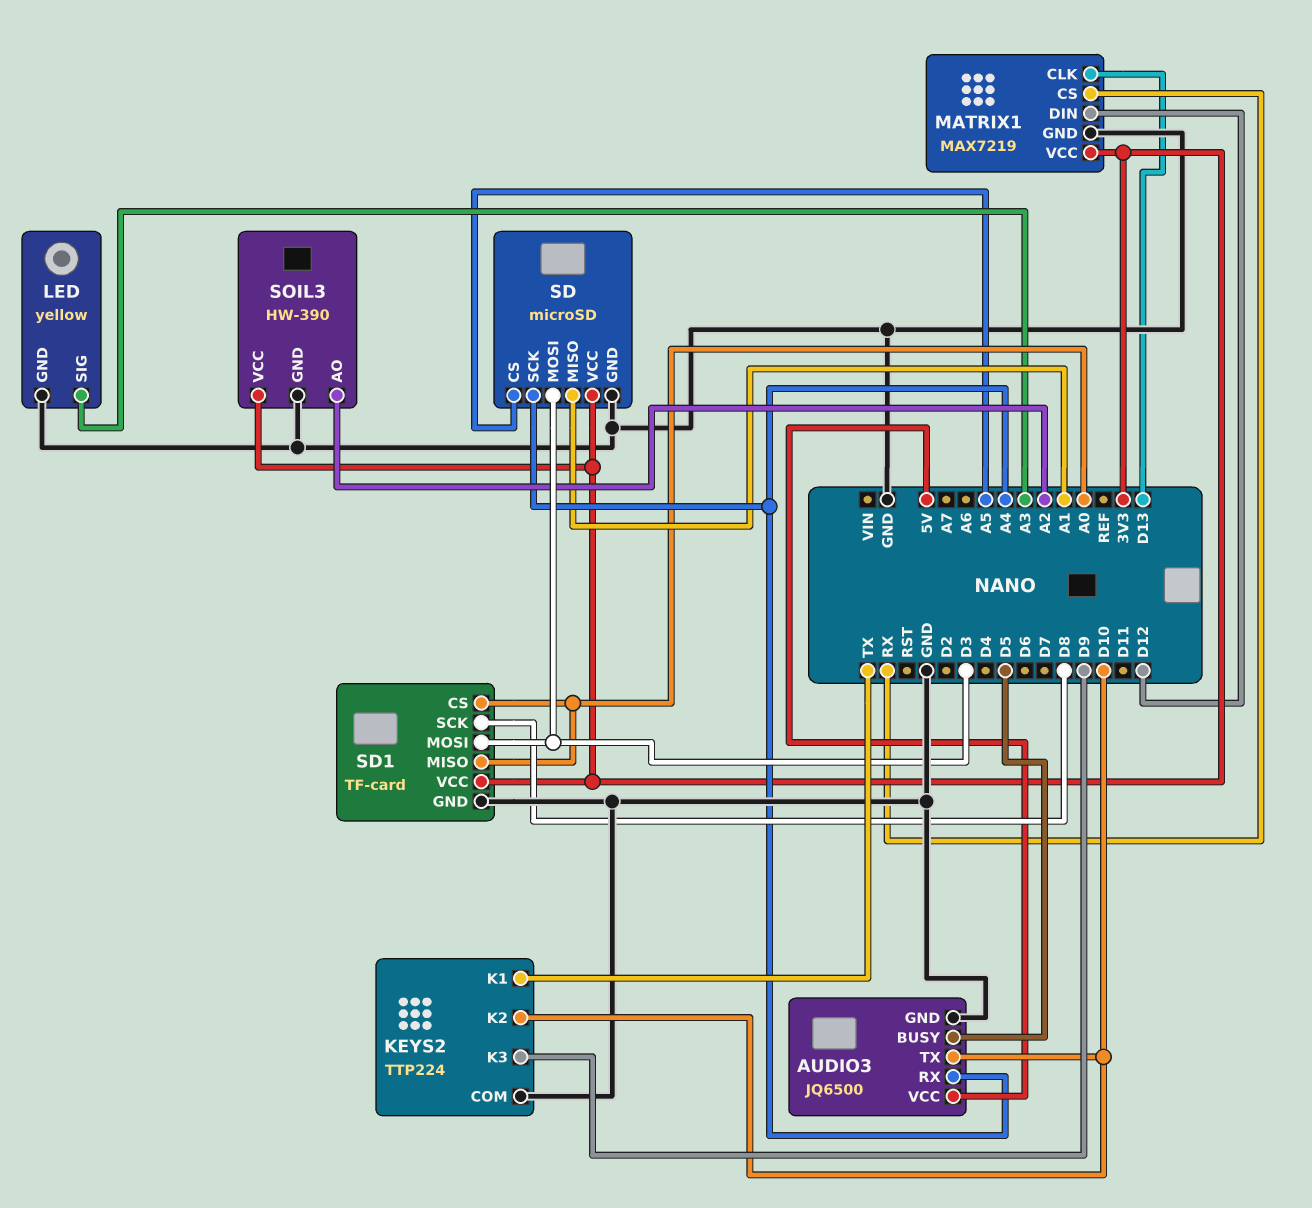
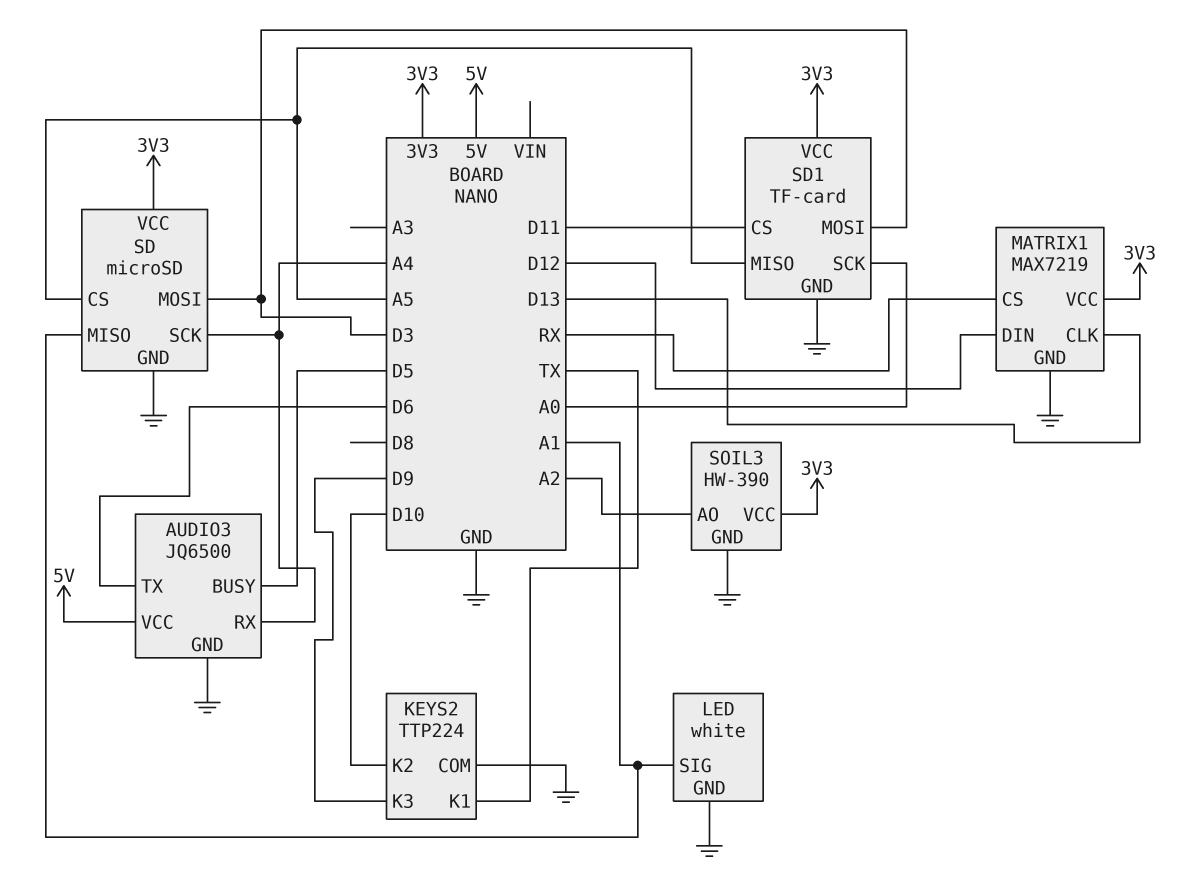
AUDIO3 pin TX: D10 -> D6
LED: yellow -> white
LED pin SIG: A3 -> A1
SD1 pin CS: A0 -> D11
SD1 pin MISO: A0 -> A5
SD1 pin SCK: D8 -> A0

